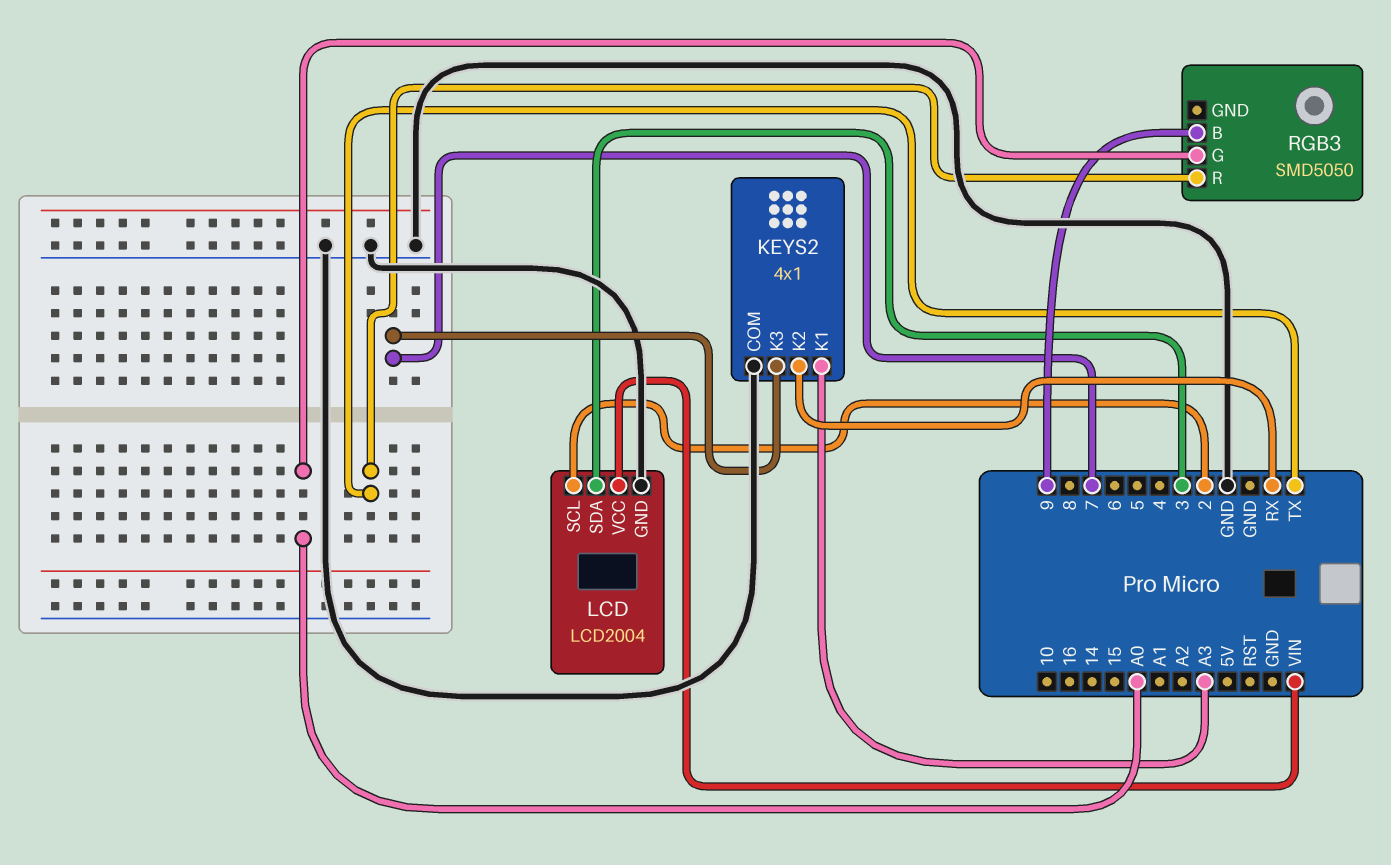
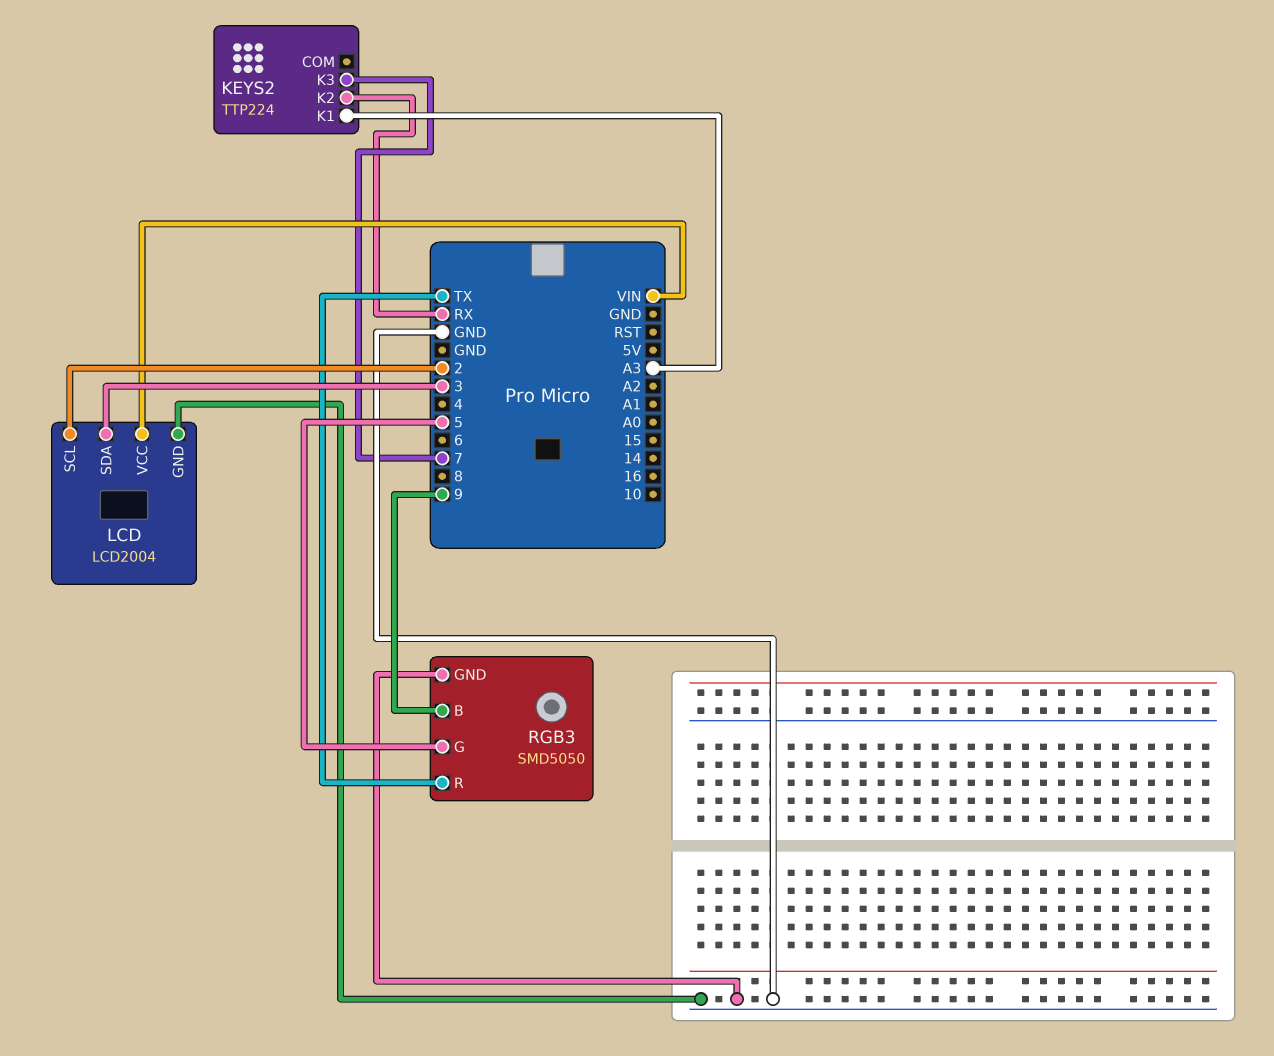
KEYS2: 4x1 -> TTP224
KEYS2 pin COM: GND -> none
RGB3 pin G: A0 -> 5
RGB3 pin GND: none -> GND

